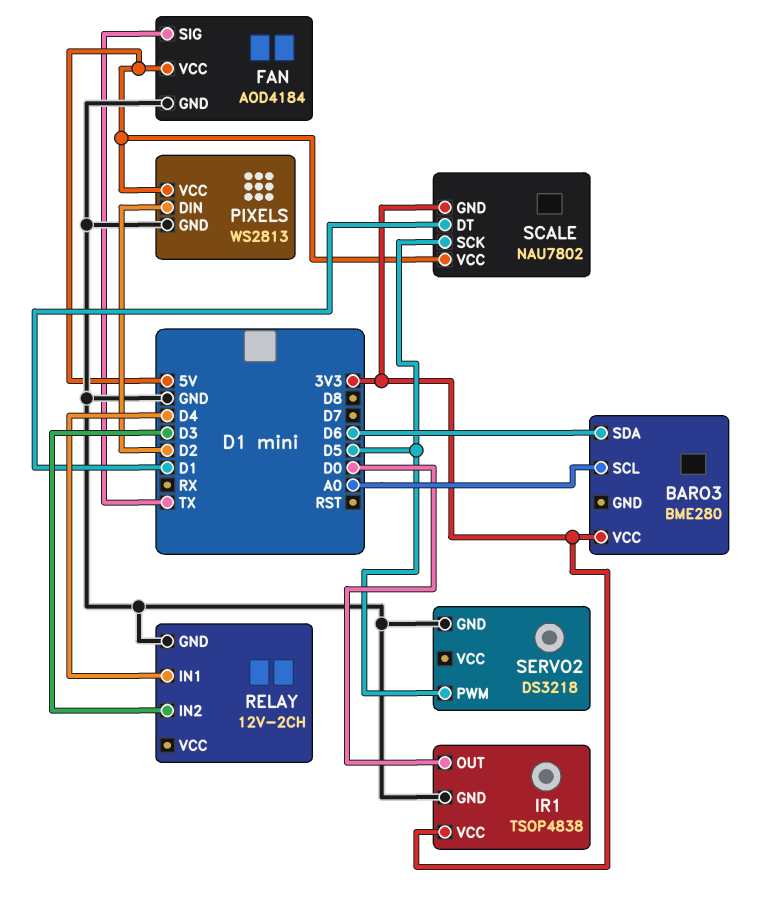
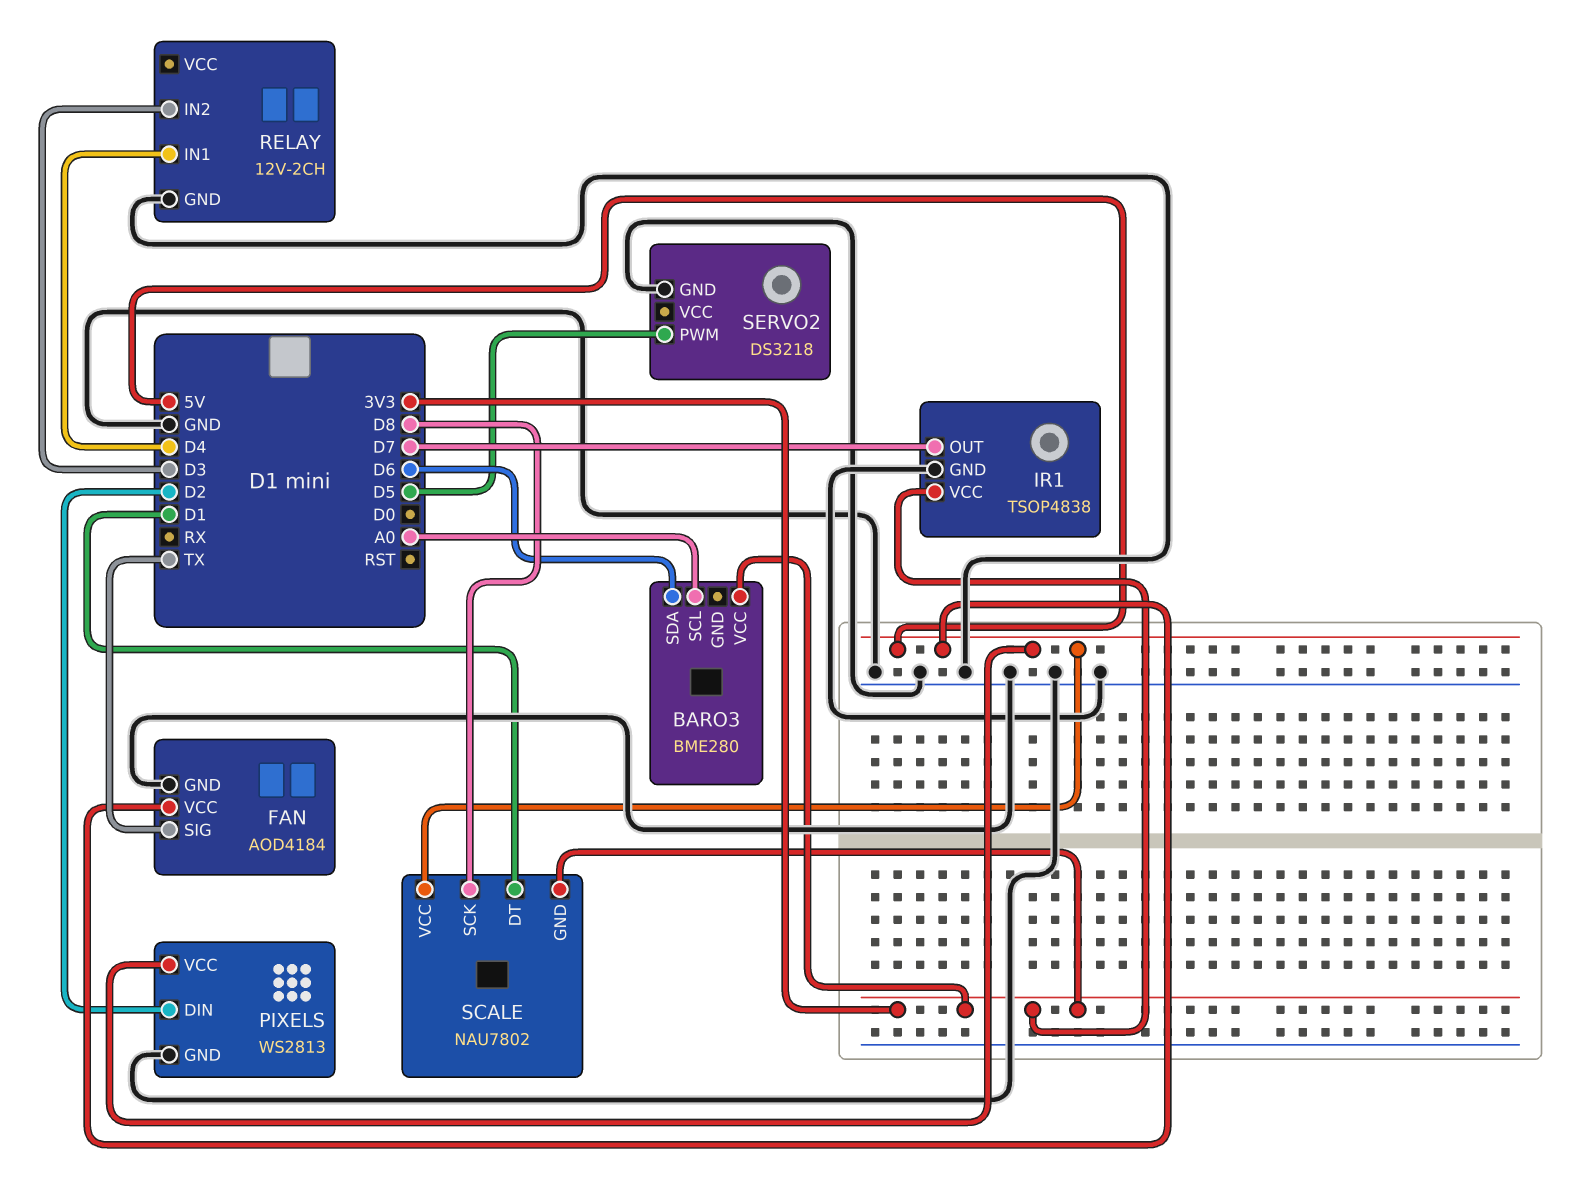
IR1 pin OUT: D0 -> D7
SCALE pin SCK: D5 -> D8

